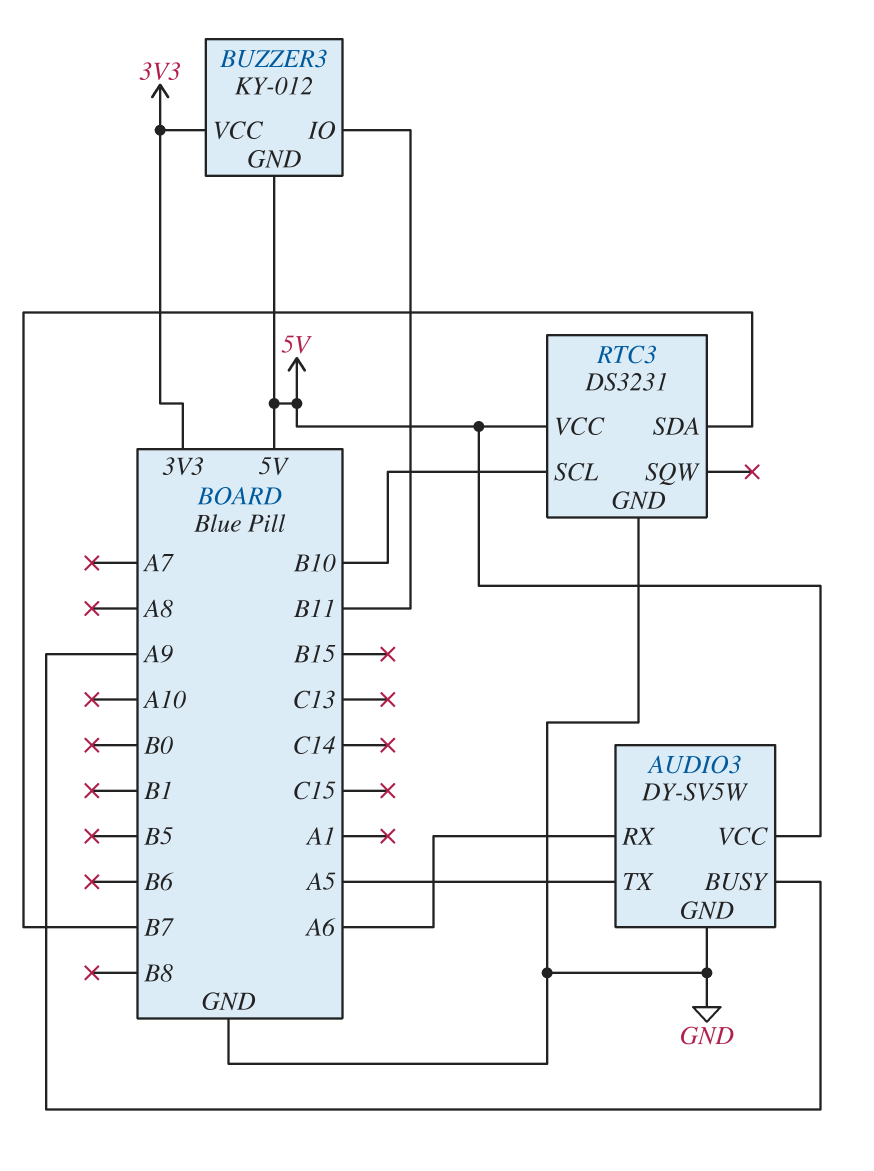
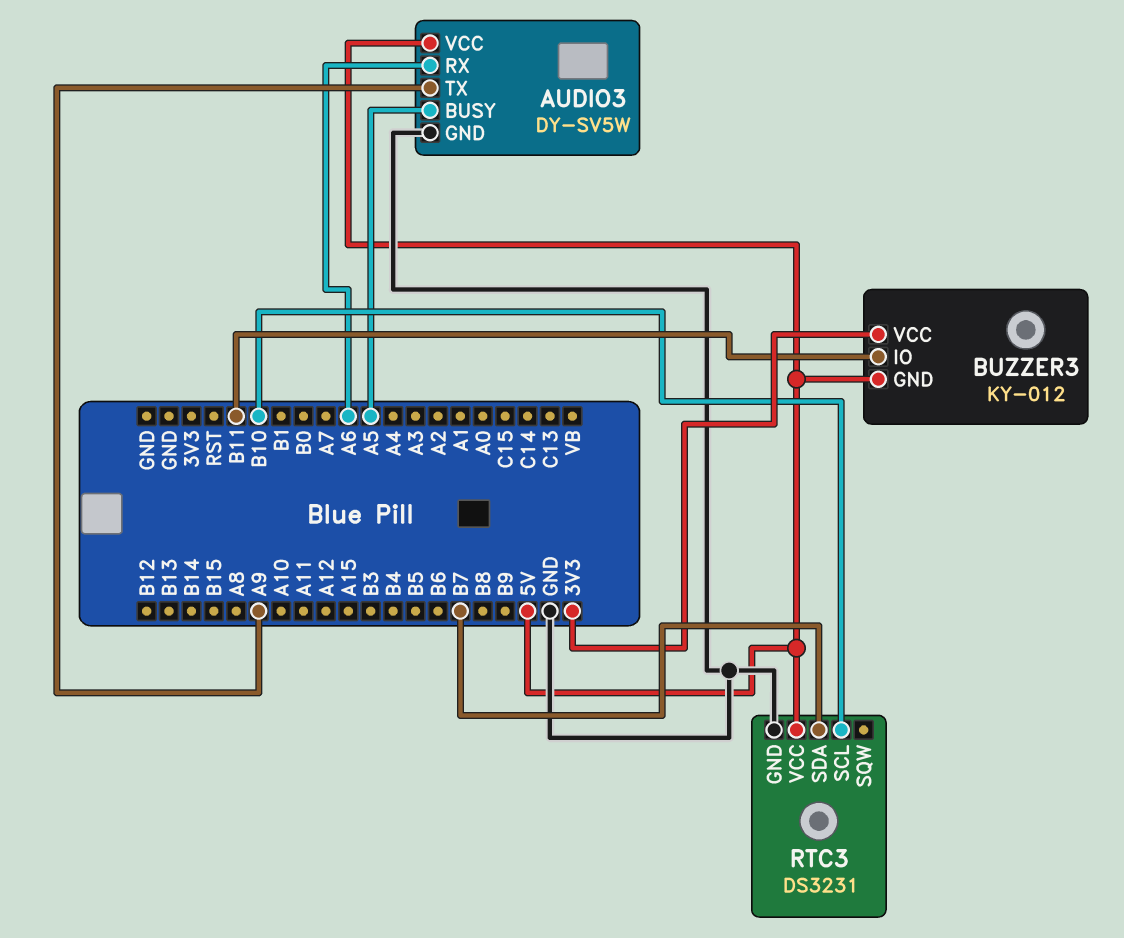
AUDIO3 pin BUSY: A9 -> A5
AUDIO3 pin TX: A5 -> A9

